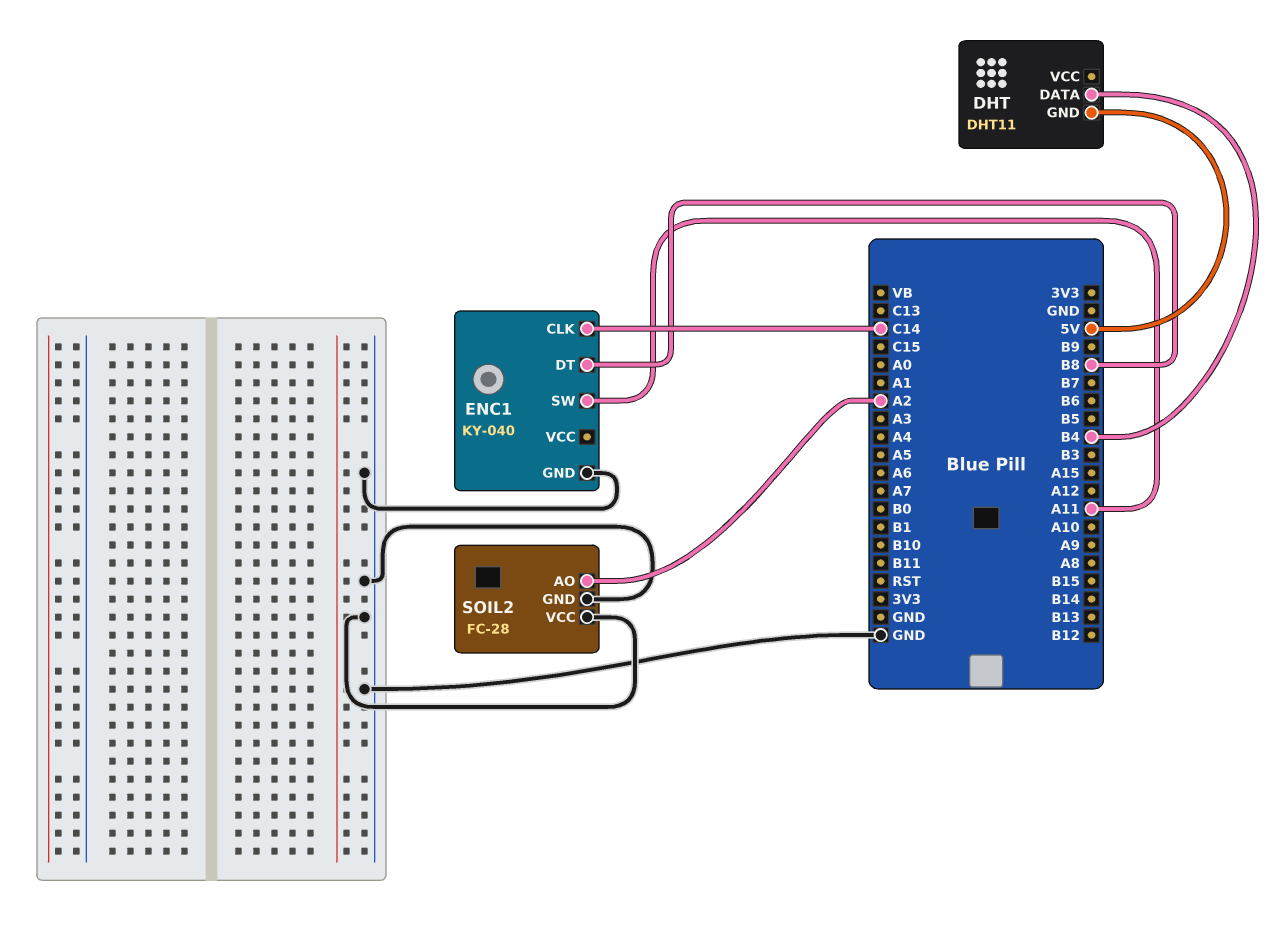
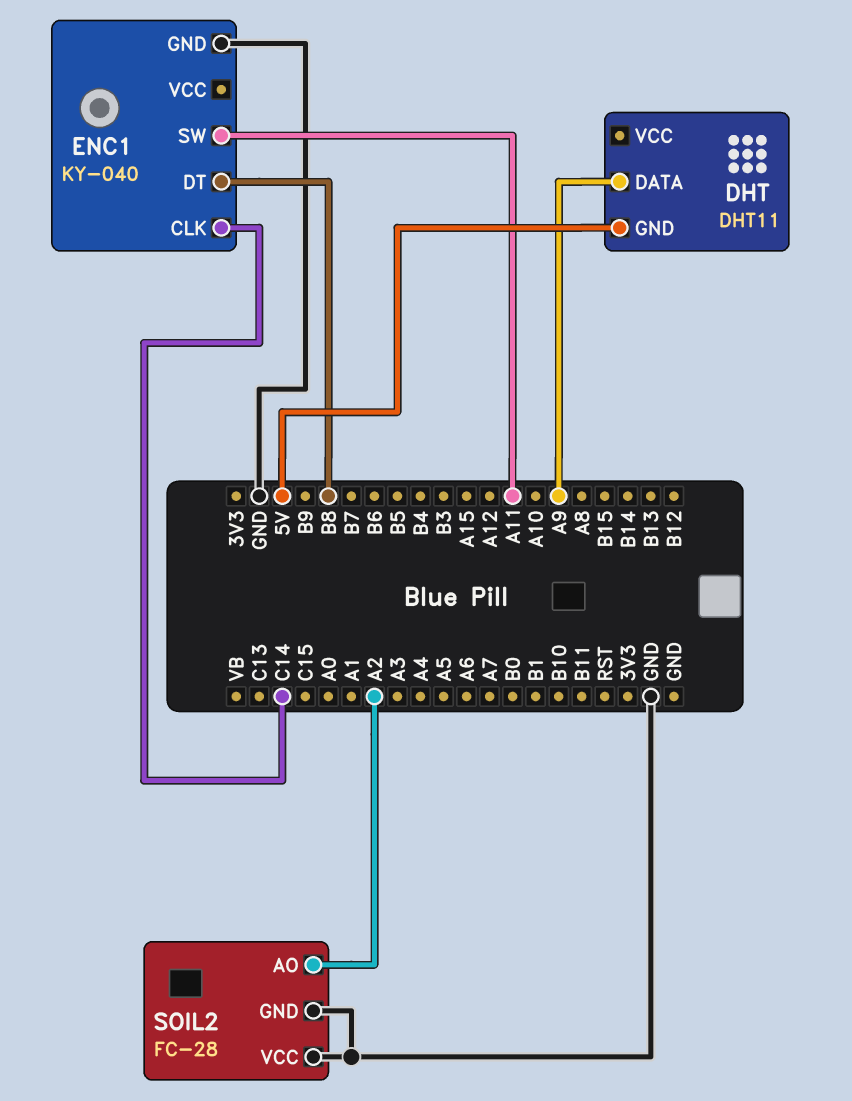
DHT pin DATA: B4 -> A9

